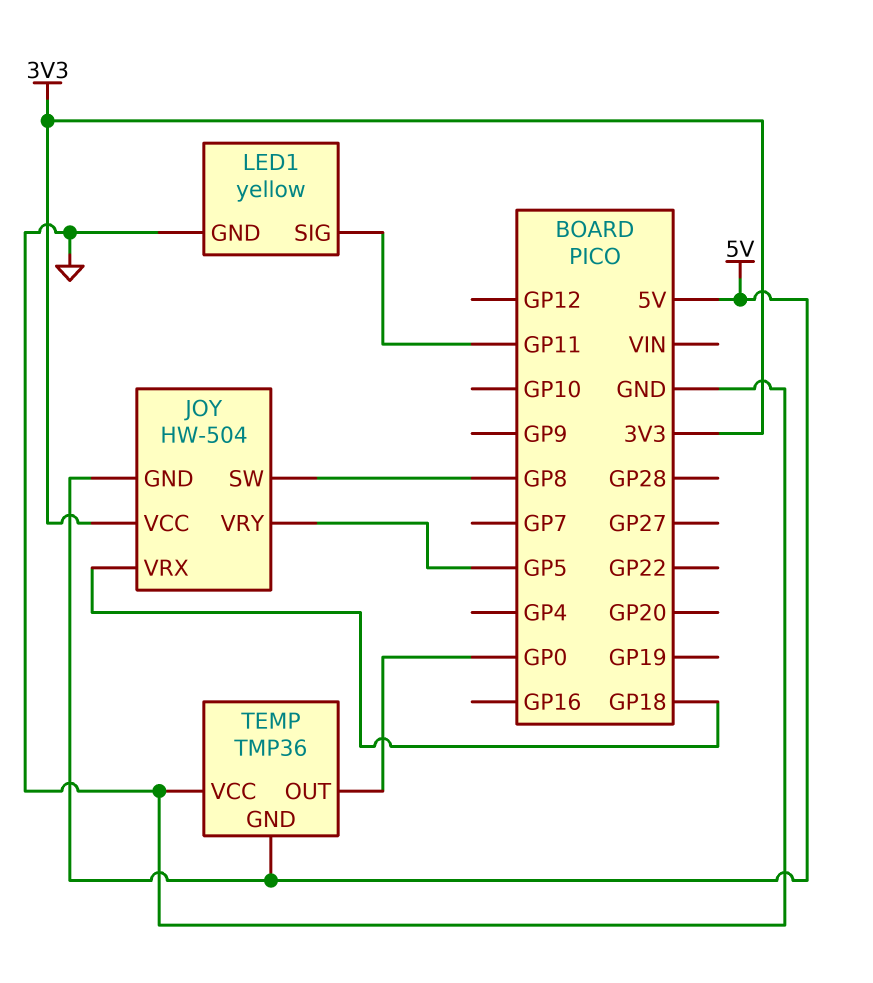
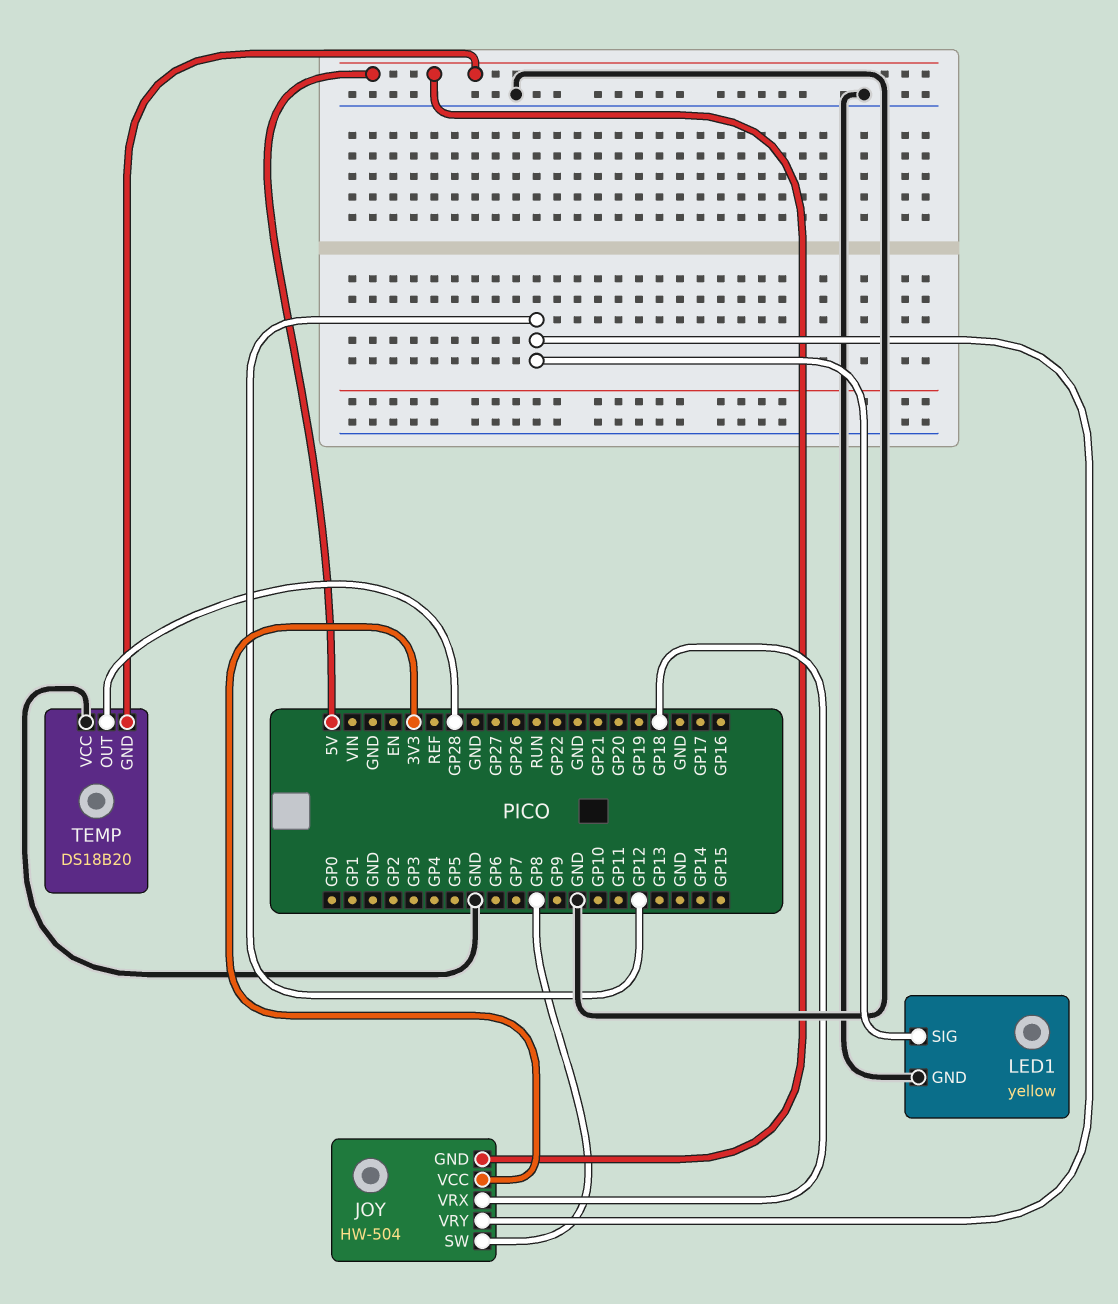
JOY pin VRY: GP5 -> GP12
LED1 pin SIG: GP11 -> GP12
TEMP: TMP36 -> DS18B20
TEMP pin OUT: GP0 -> GP28

